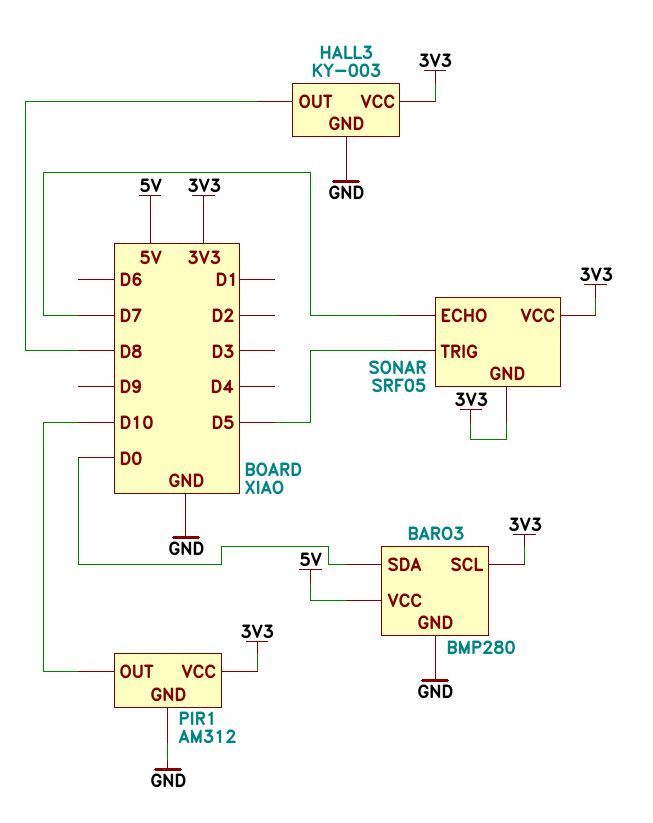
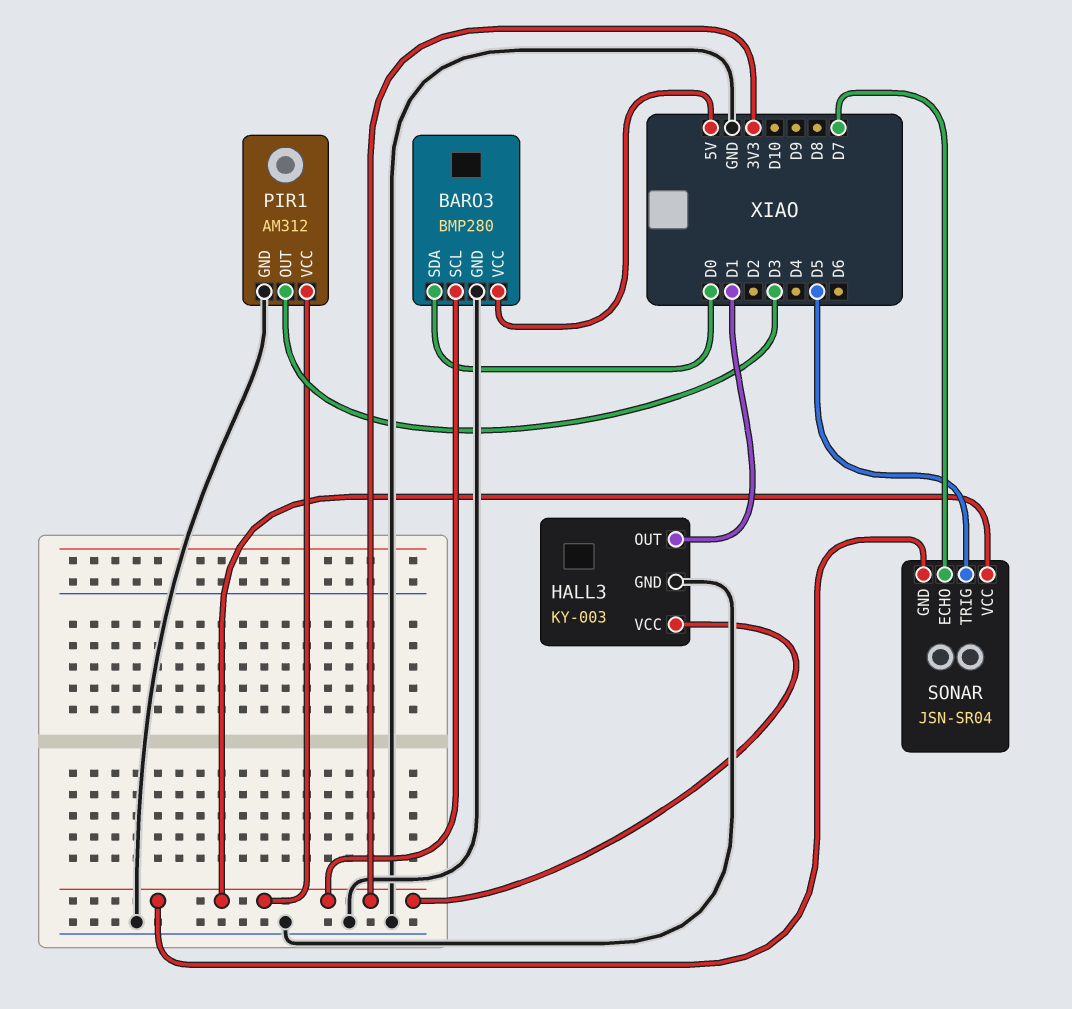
HALL3 pin OUT: D8 -> D1
PIR1 pin OUT: D10 -> D3
SONAR: SRF05 -> JSN-SR04

